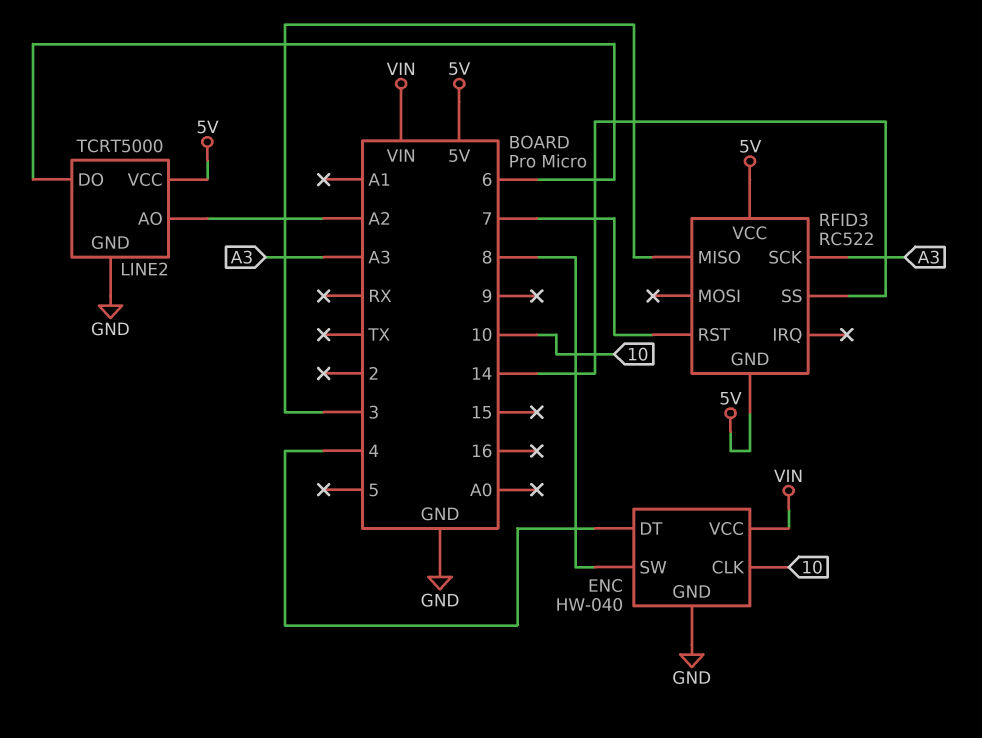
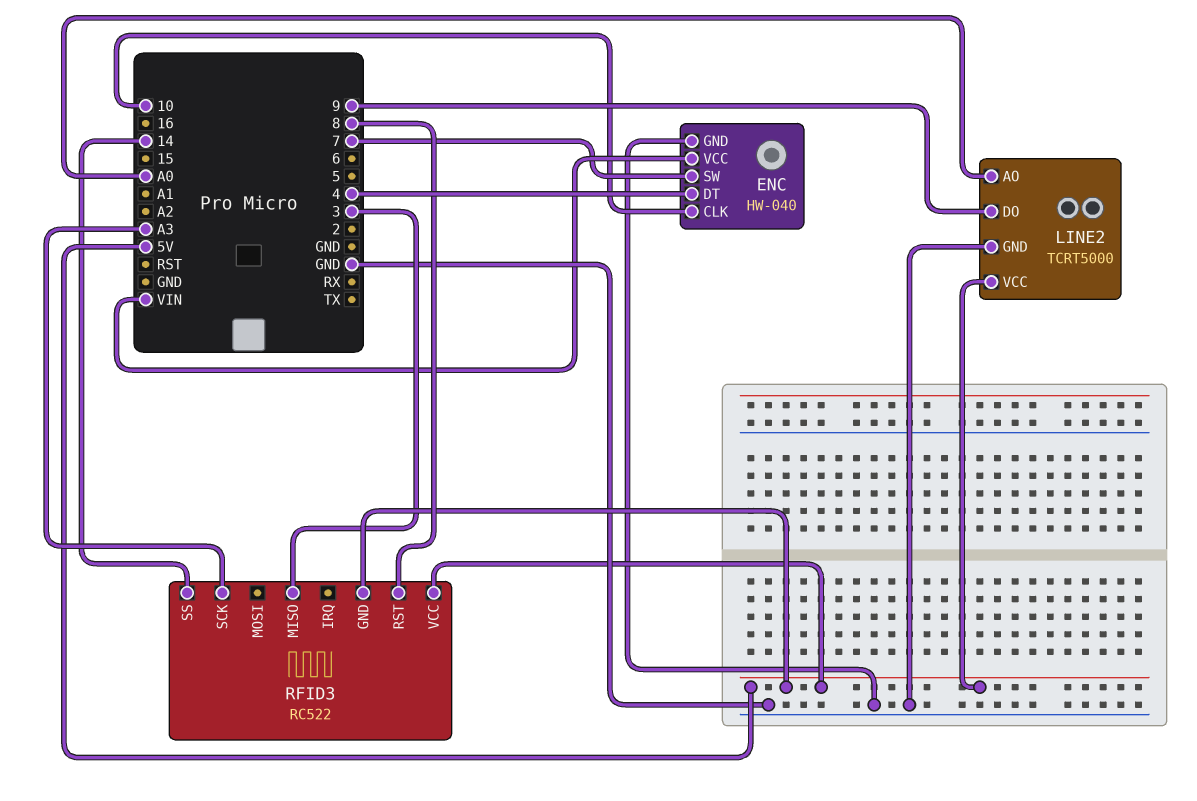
ENC pin SW: 8 -> 7
LINE2 pin AO: A2 -> A0
LINE2 pin DO: 6 -> 9
RFID3 pin RST: 7 -> 8

